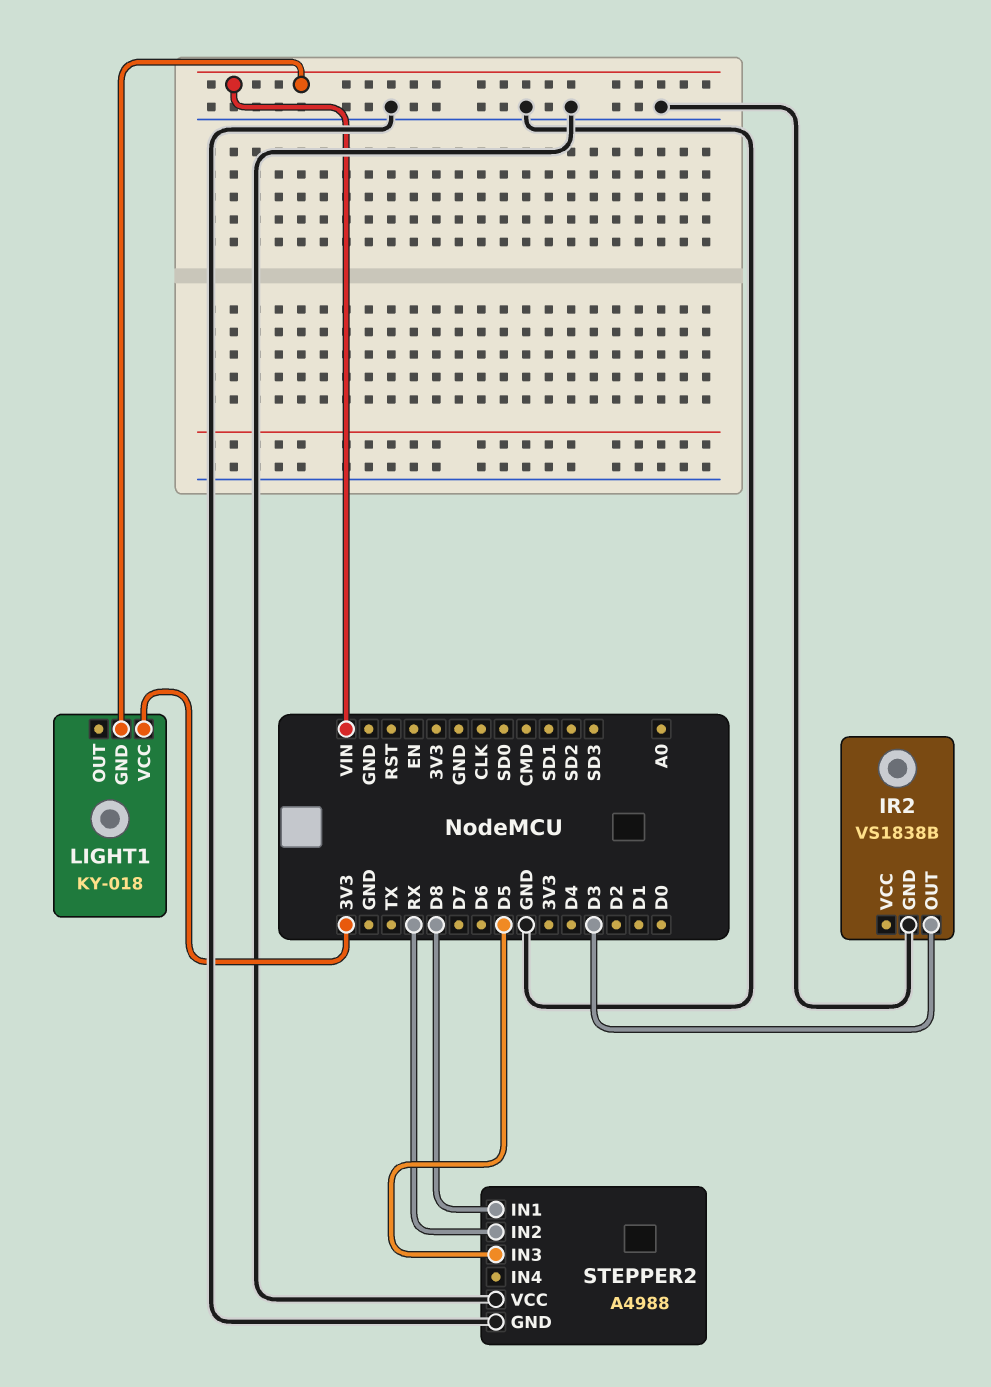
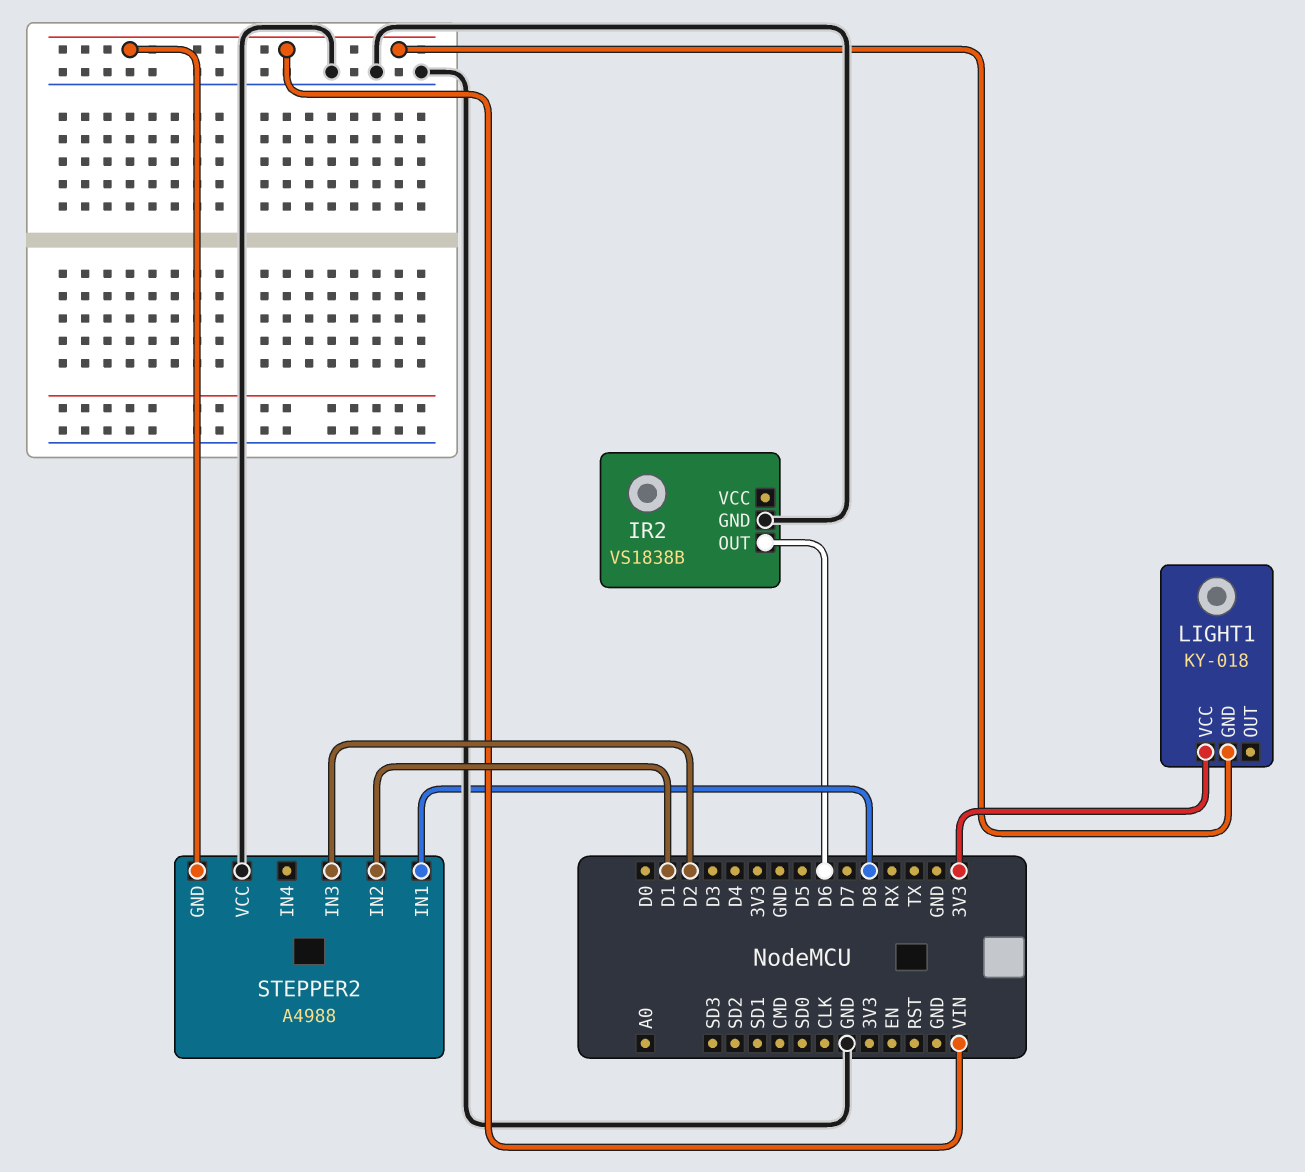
IR2 pin OUT: D3 -> D6
STEPPER2 pin GND: GND -> VIN
STEPPER2 pin IN2: RX -> D1
STEPPER2 pin IN3: D5 -> D2

